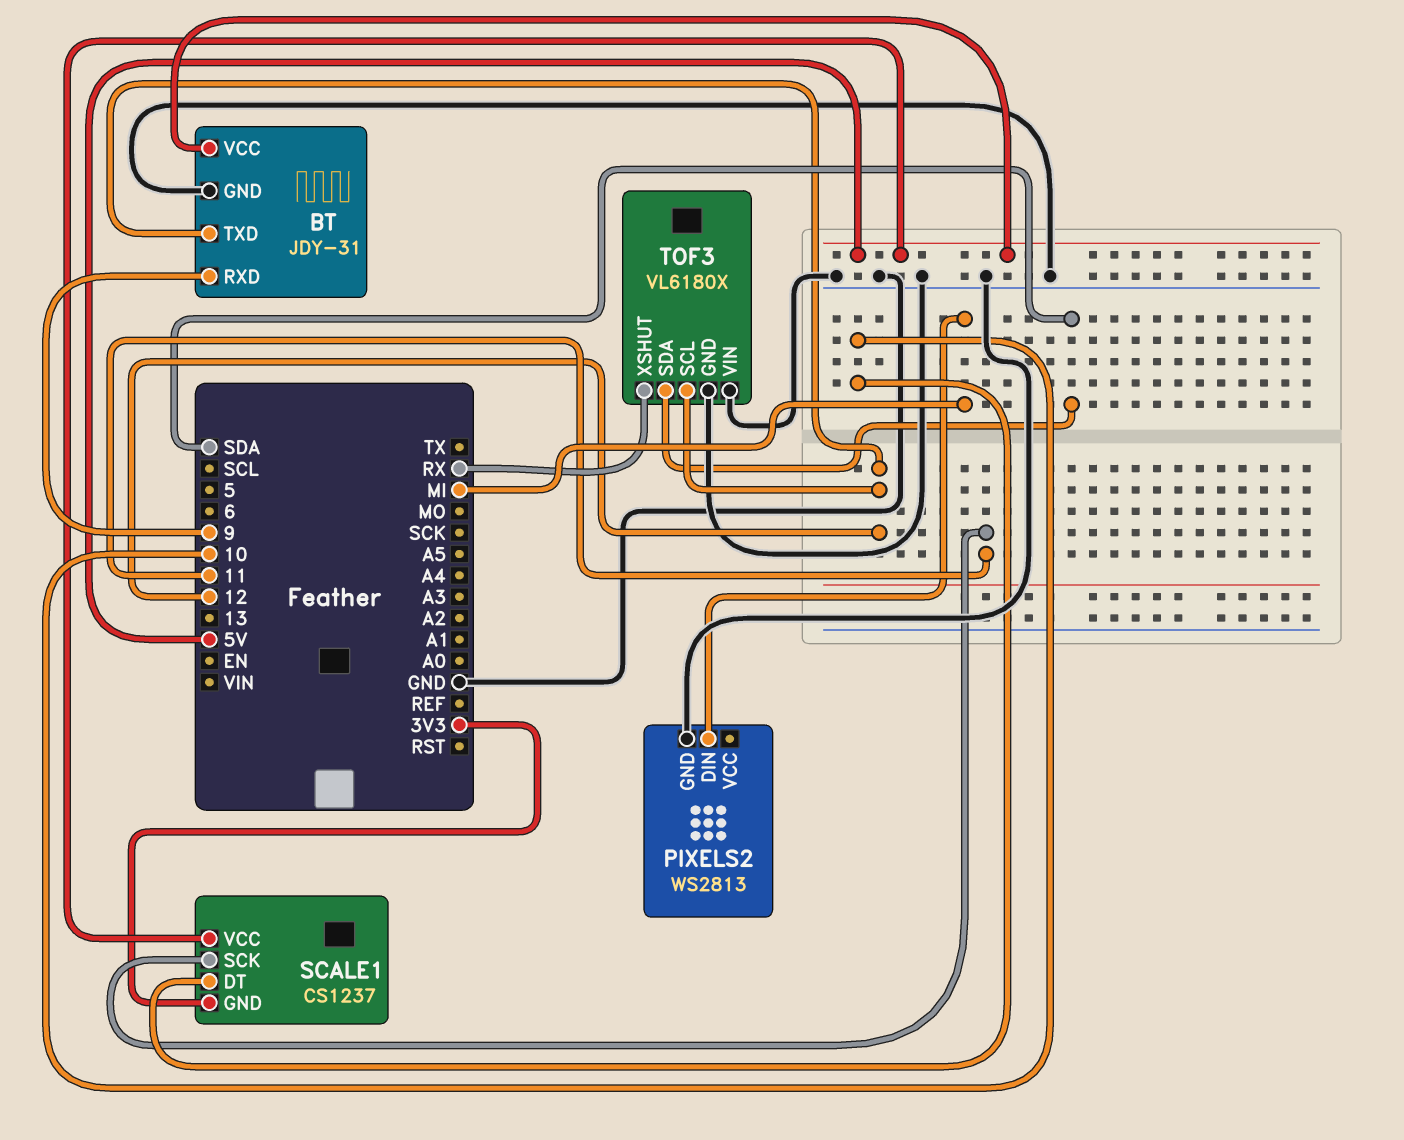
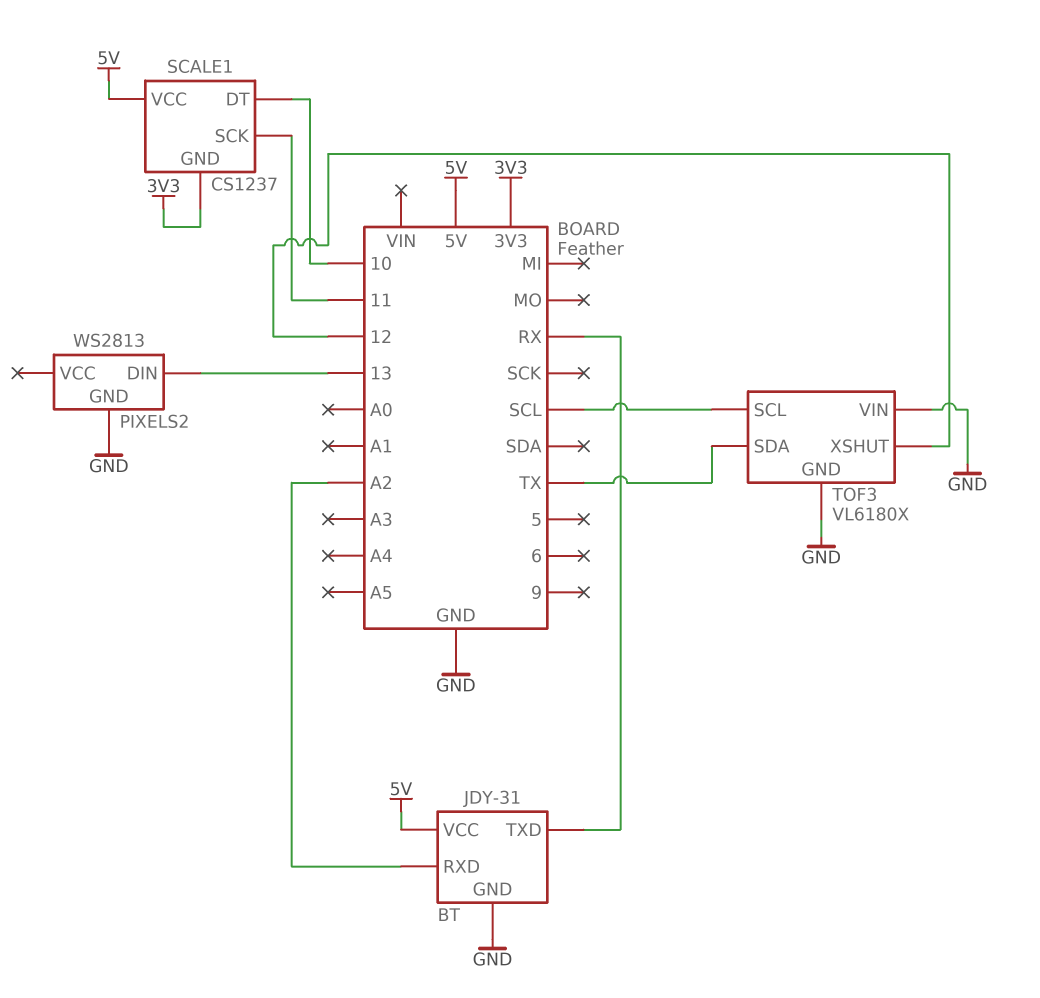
BT pin RXD: 9 -> A2
BT pin TXD: 12 -> RX
PIXELS2 pin DIN: MI -> 13
TOF3 pin SCL: 12 -> SCL
TOF3 pin SDA: SDA -> TX
TOF3 pin XSHUT: RX -> 12

